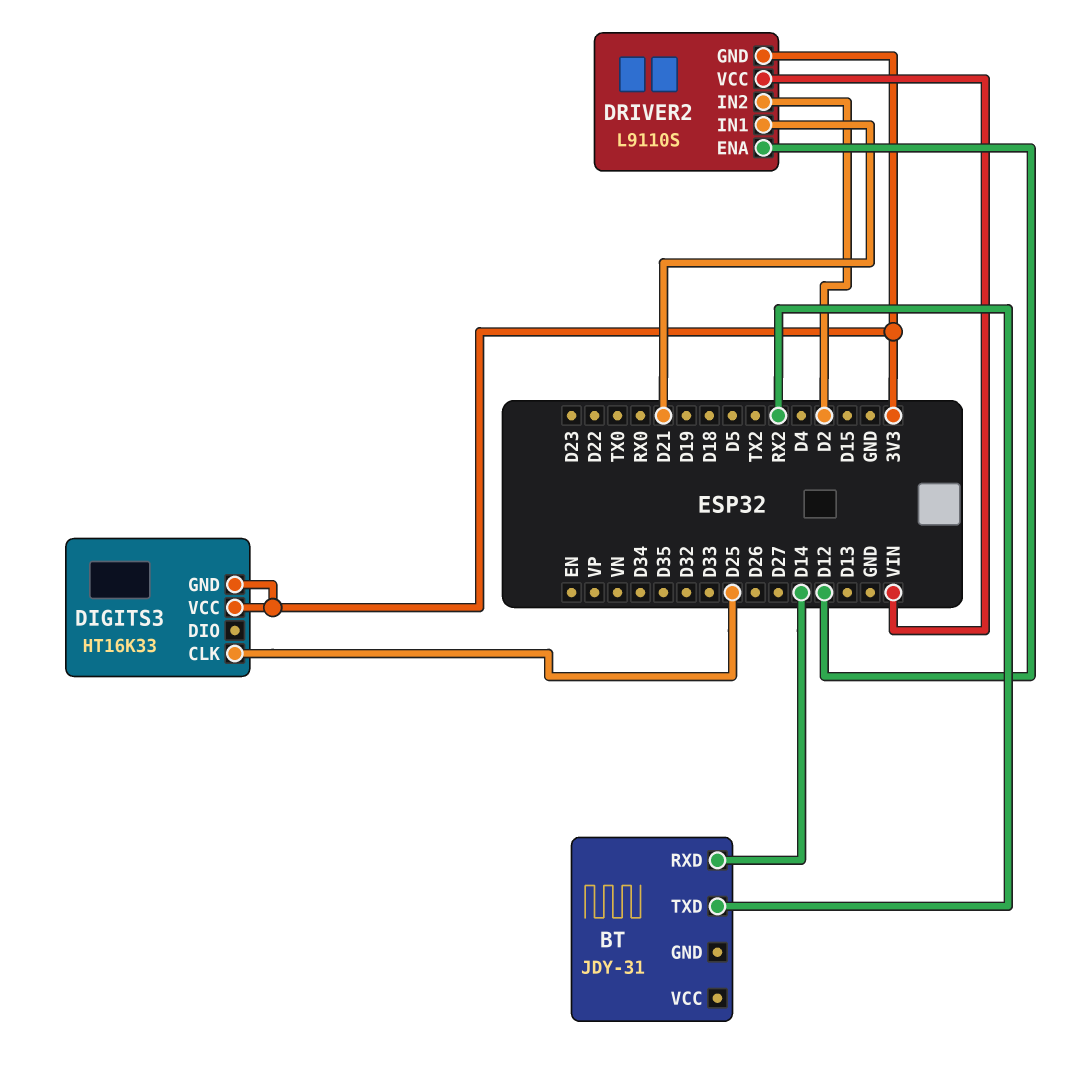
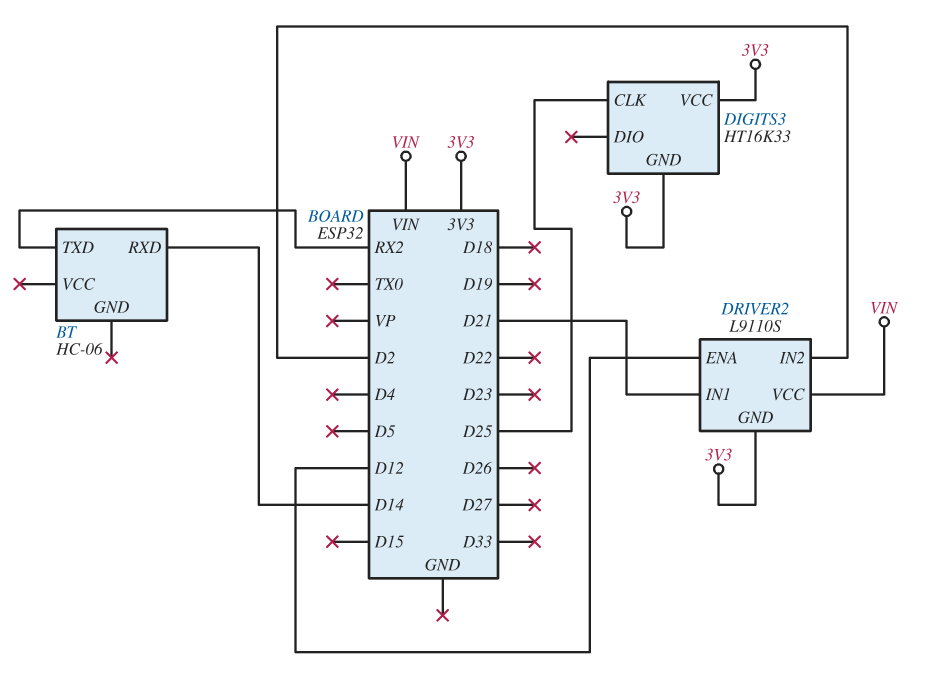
BT: JDY-31 -> HC-06

